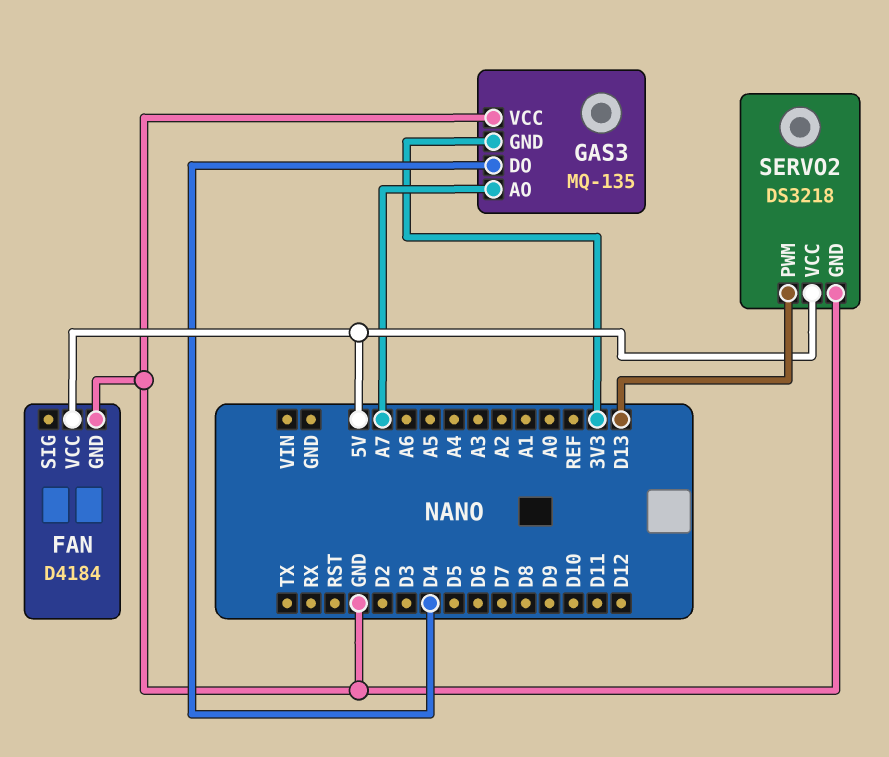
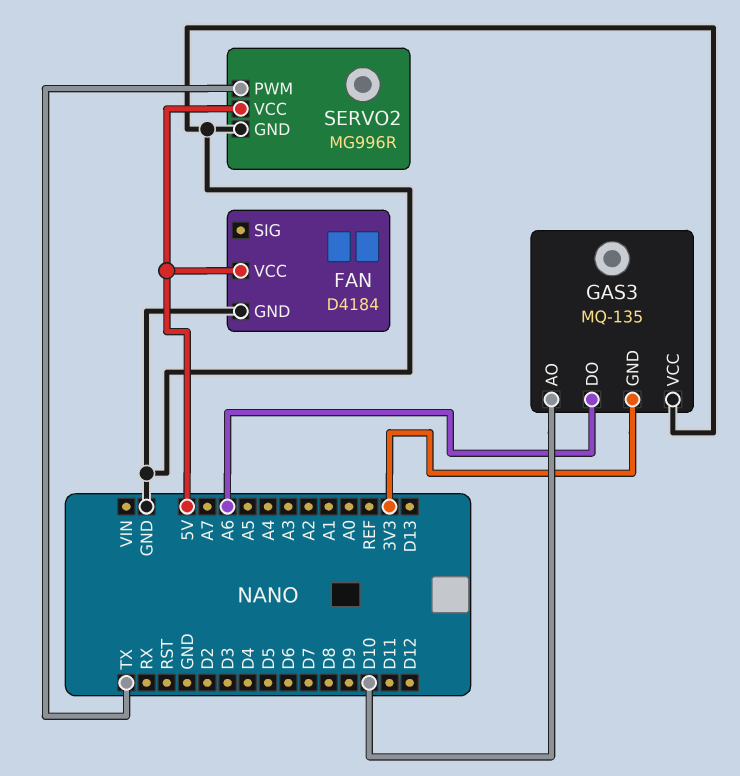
GAS3 pin AO: A7 -> D10
GAS3 pin DO: D4 -> A6
SERVO2: DS3218 -> MG996R
SERVO2 pin PWM: D13 -> TX

